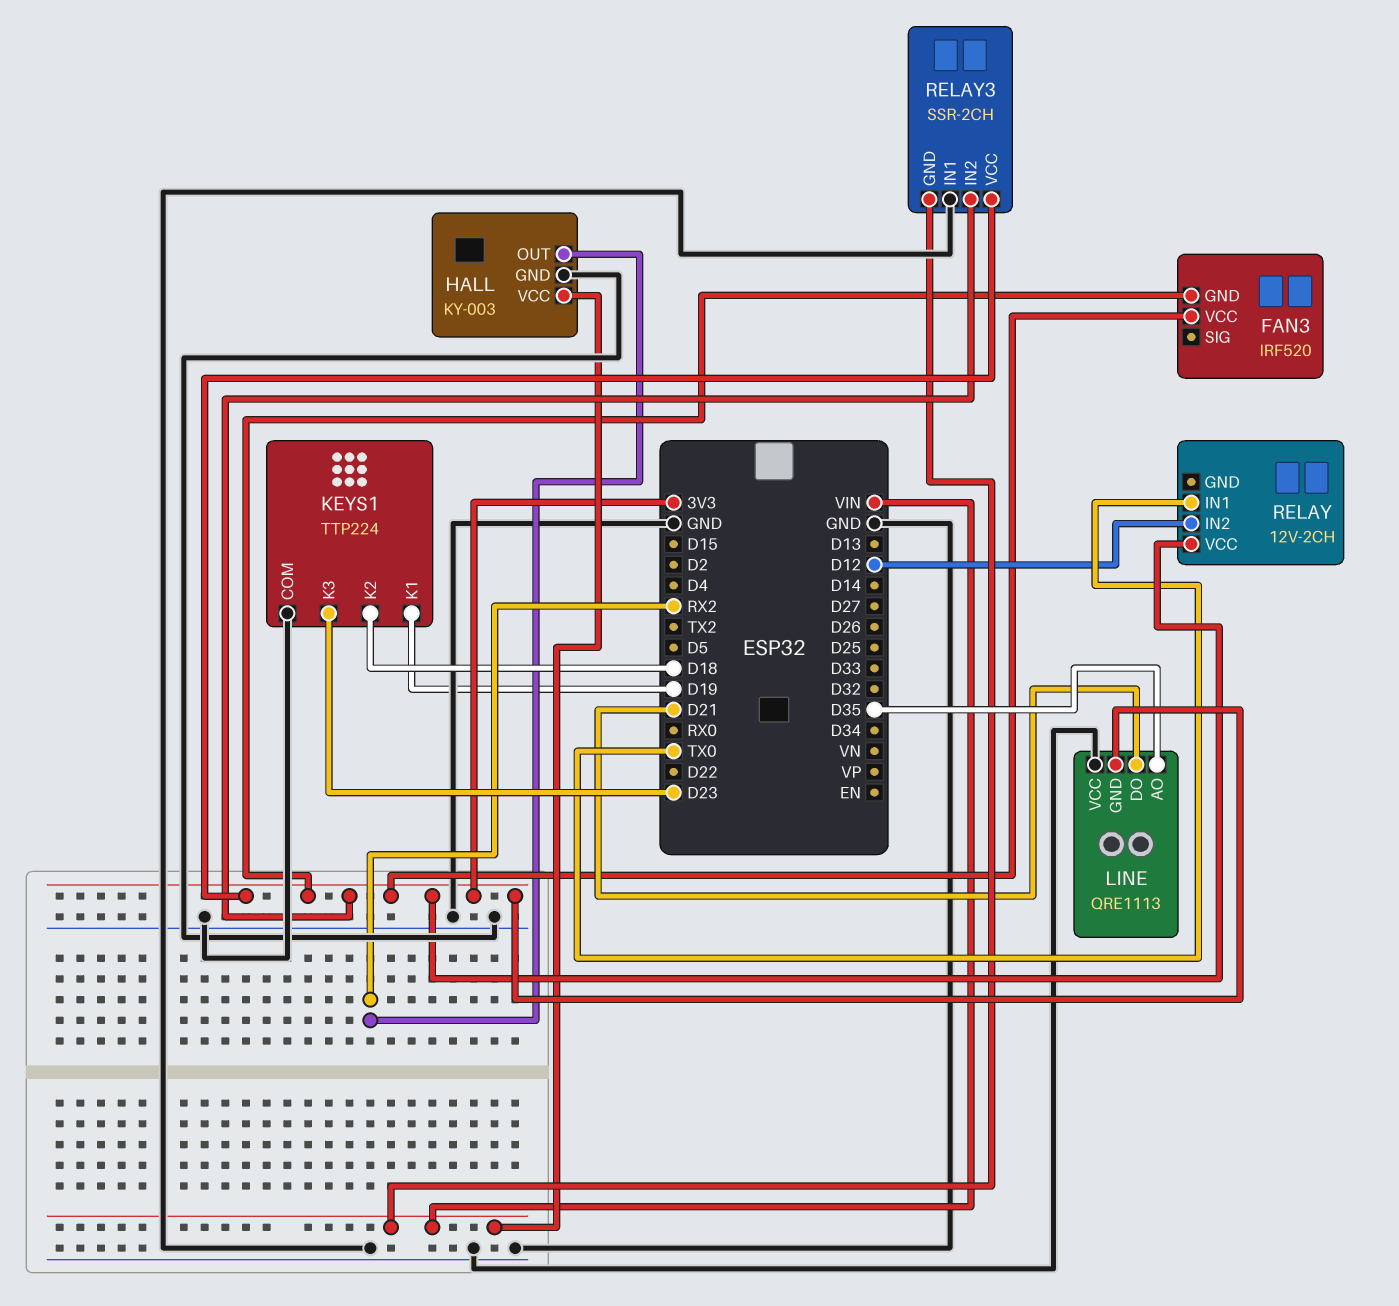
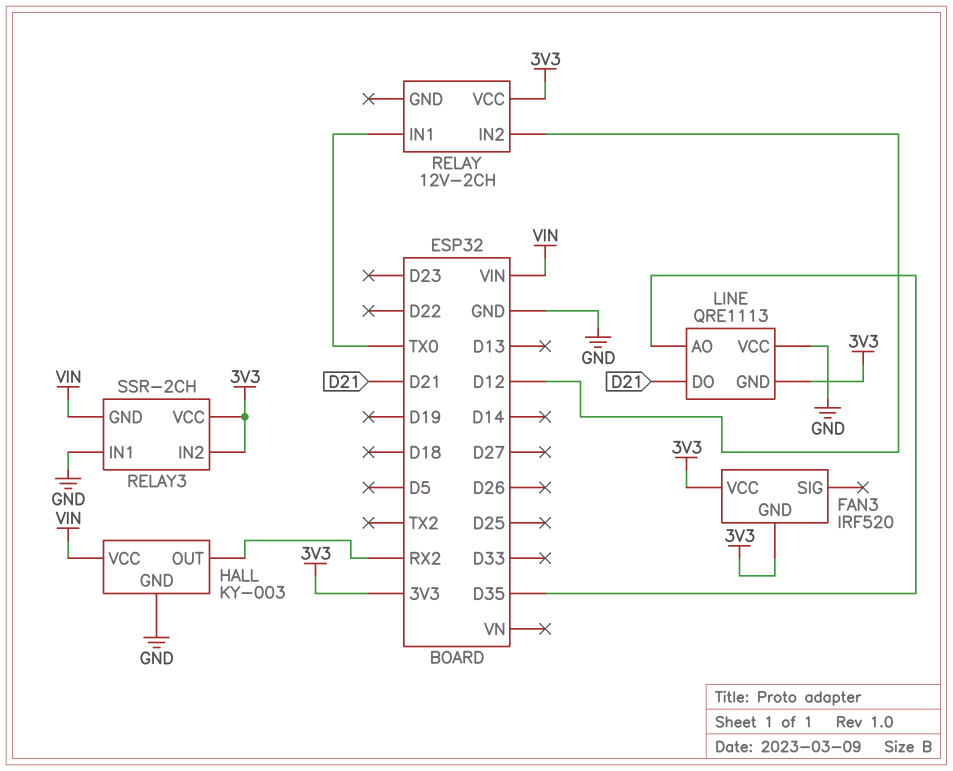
KEYS1: TTP224 -> none
KEYS1 pin COM: GND -> none
KEYS1 pin K1: D19 -> none
KEYS1 pin K2: D18 -> none
KEYS1 pin K3: D23 -> none

